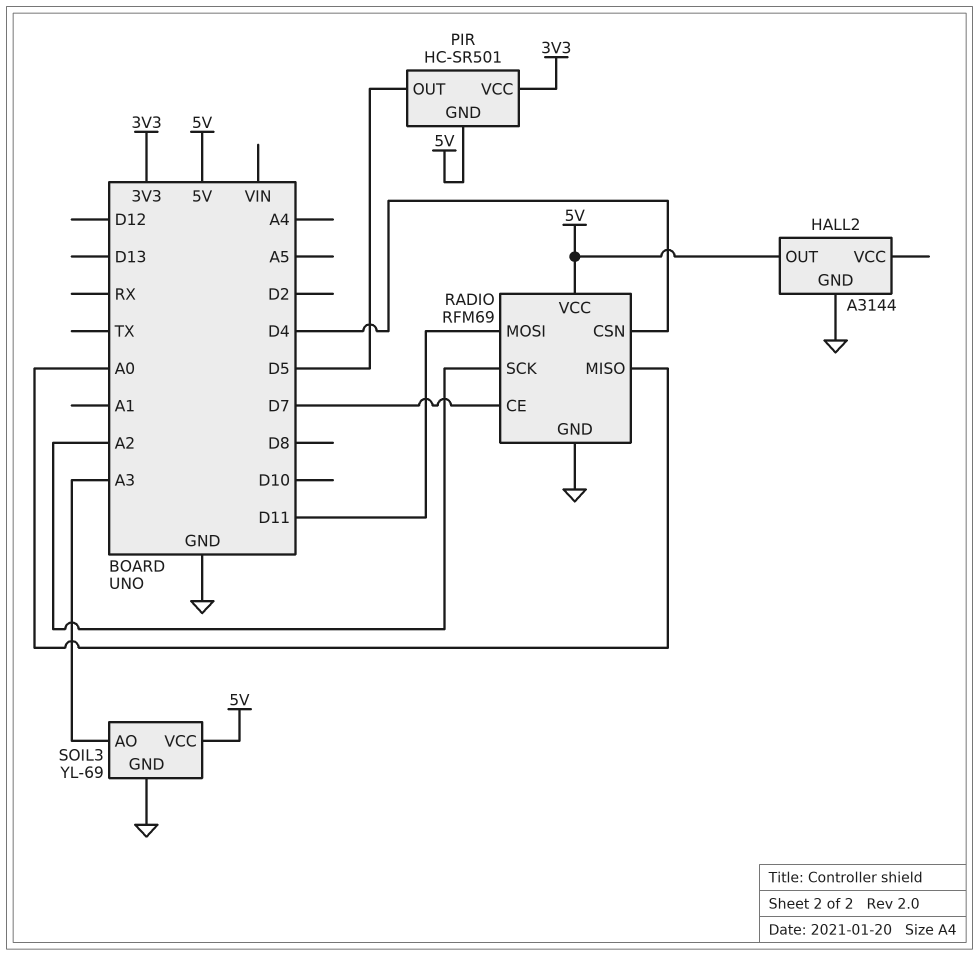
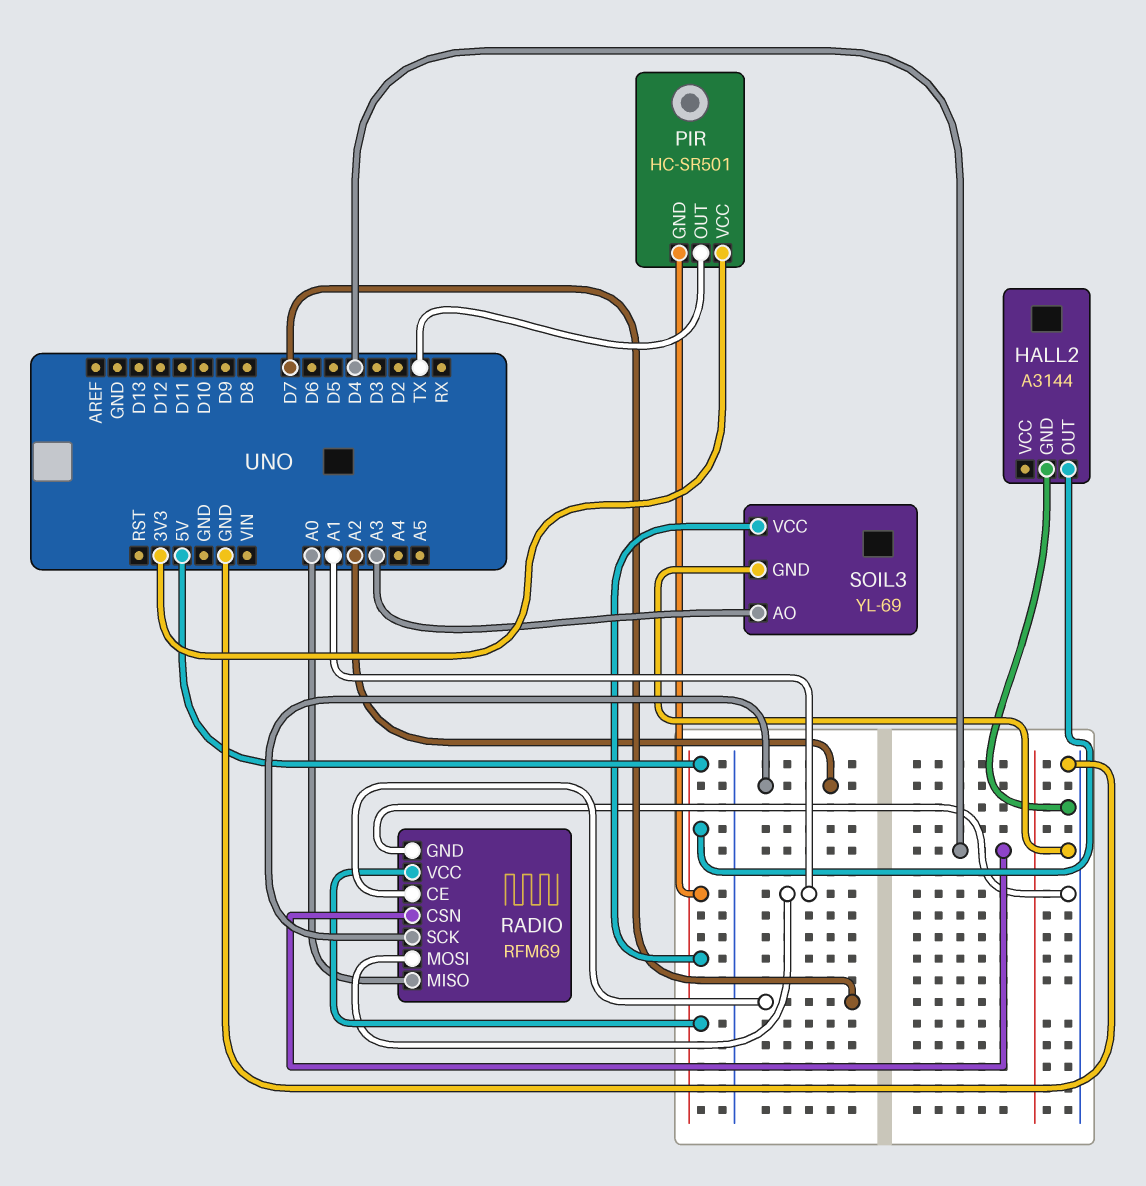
PIR pin OUT: D5 -> TX
RADIO pin MOSI: D11 -> A1

